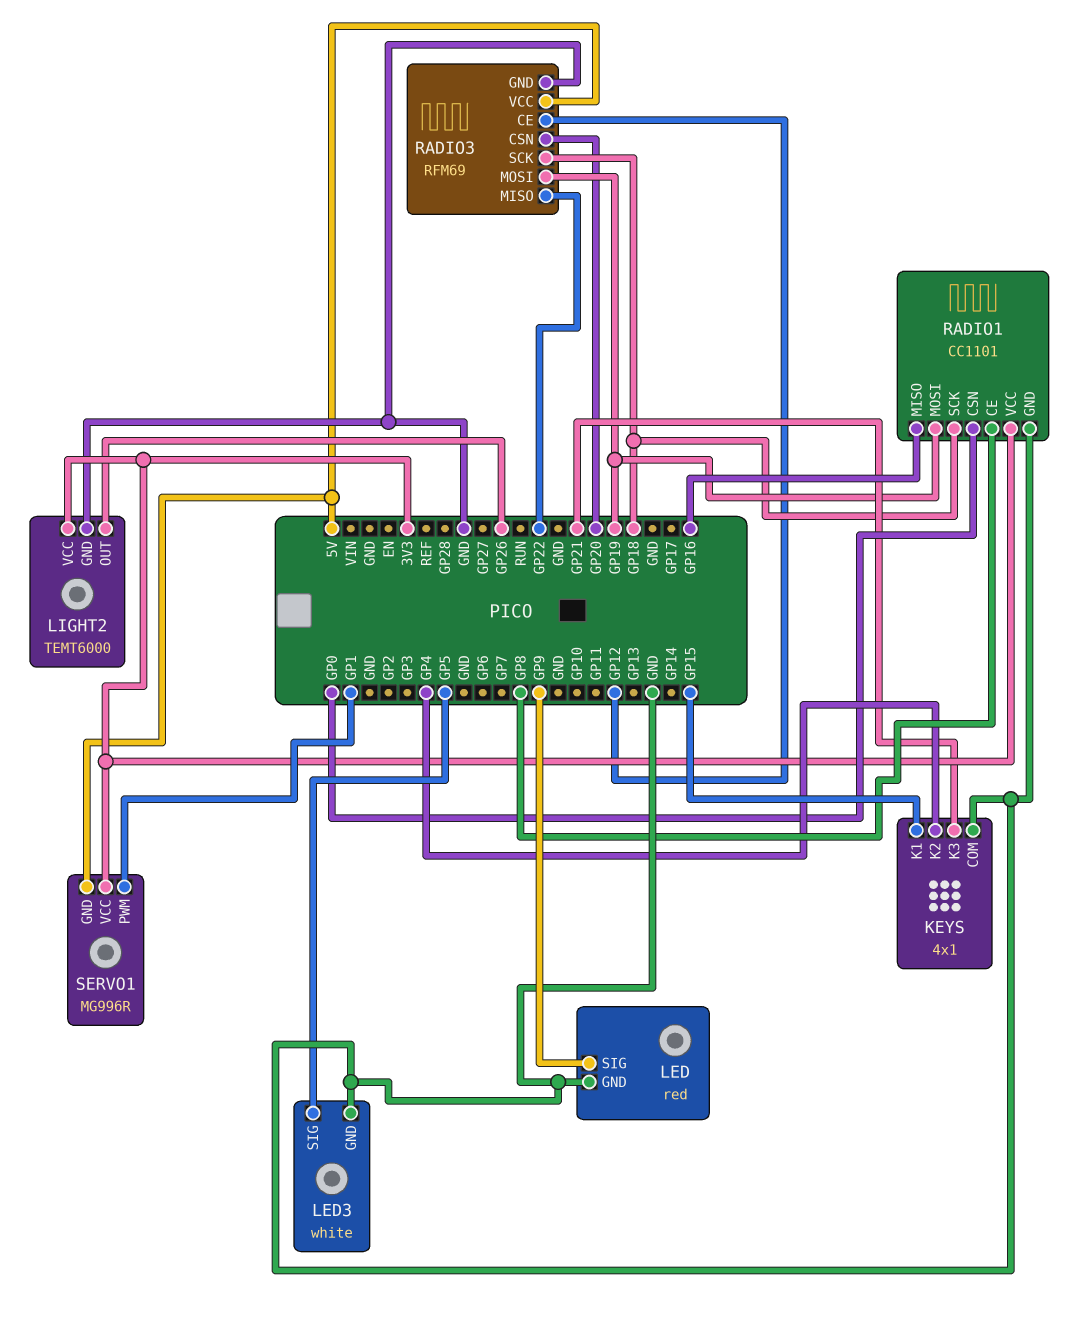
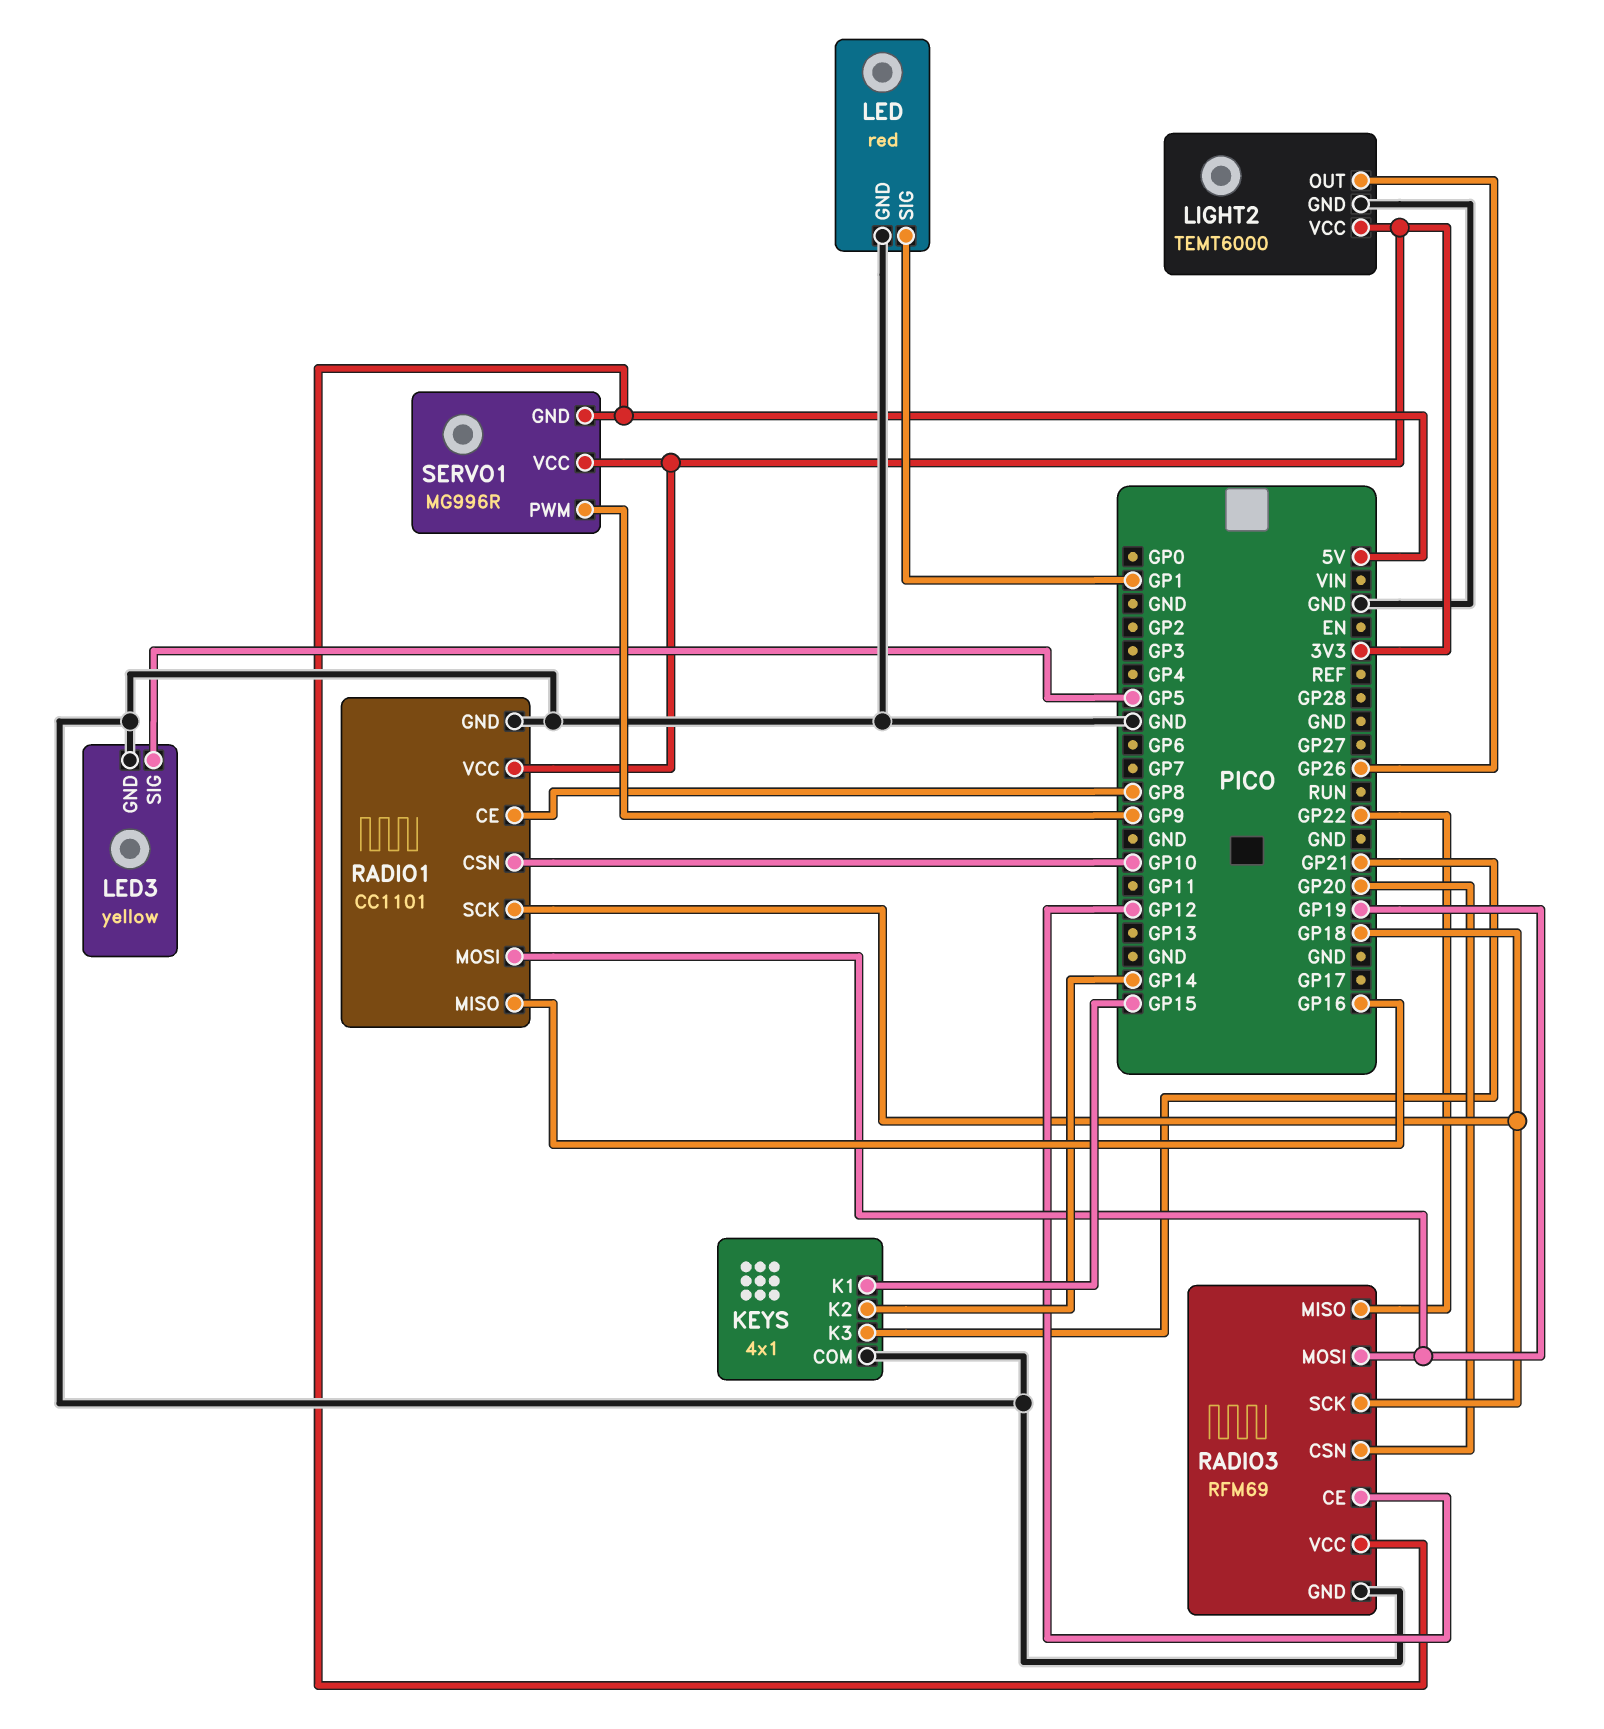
KEYS pin K2: GP4 -> GP14
LED pin SIG: GP9 -> GP1
LED3: white -> yellow
RADIO1 pin CSN: GP0 -> GP10
SERVO1 pin PWM: GP1 -> GP9

